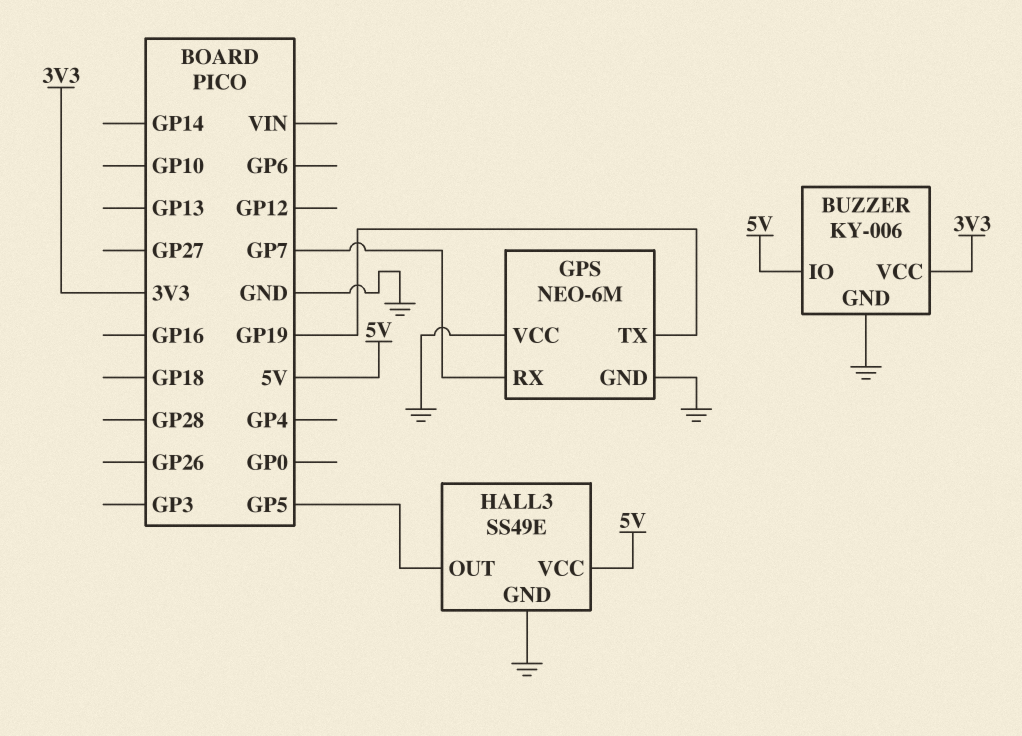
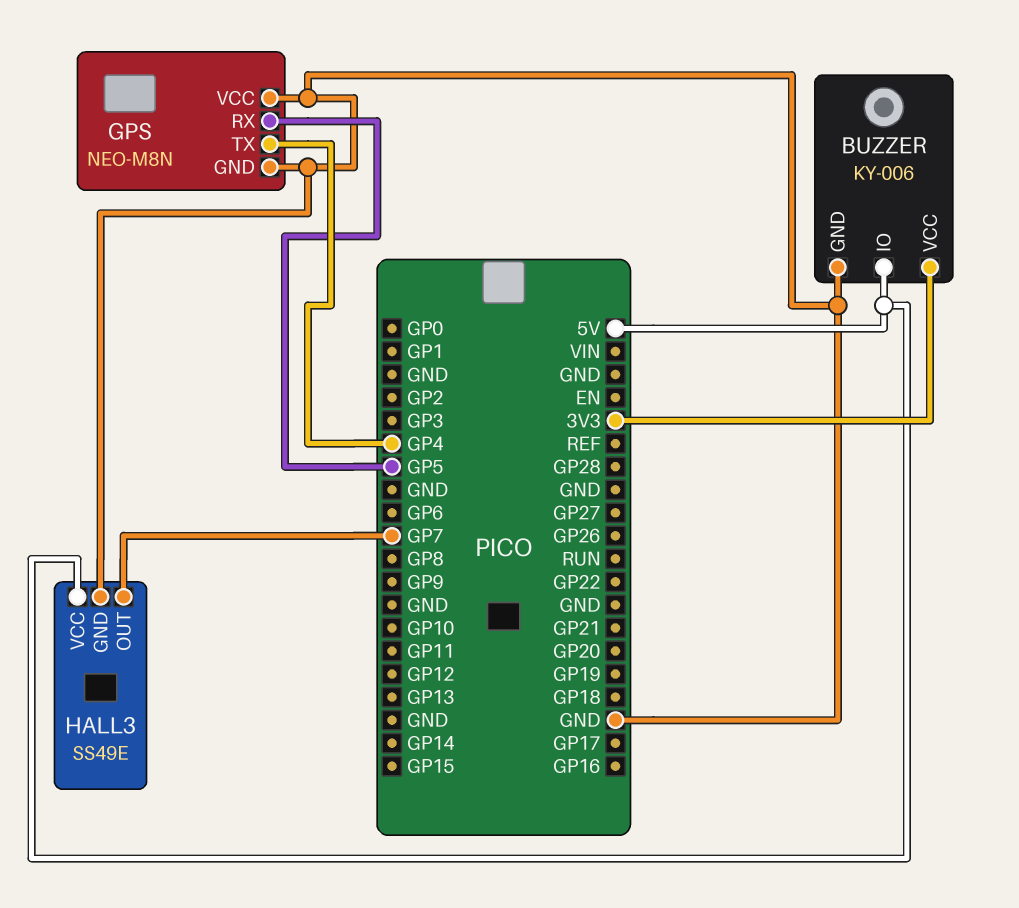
GPS: NEO-6M -> NEO-M8N
GPS pin RX: GP7 -> GP5
GPS pin TX: GP19 -> GP4
HALL3 pin OUT: GP5 -> GP7

